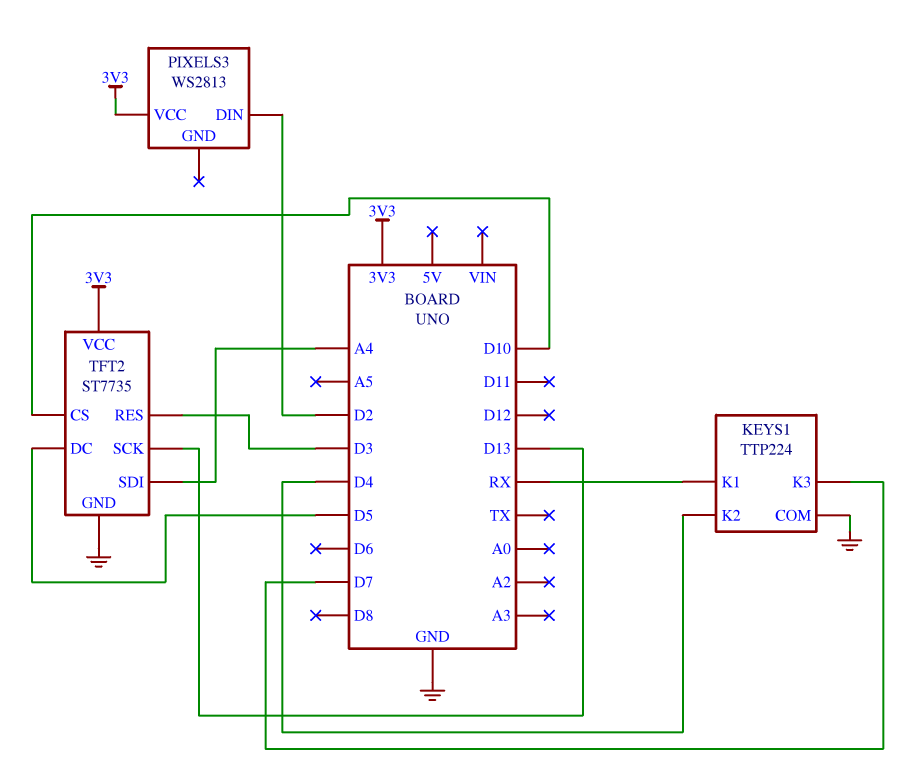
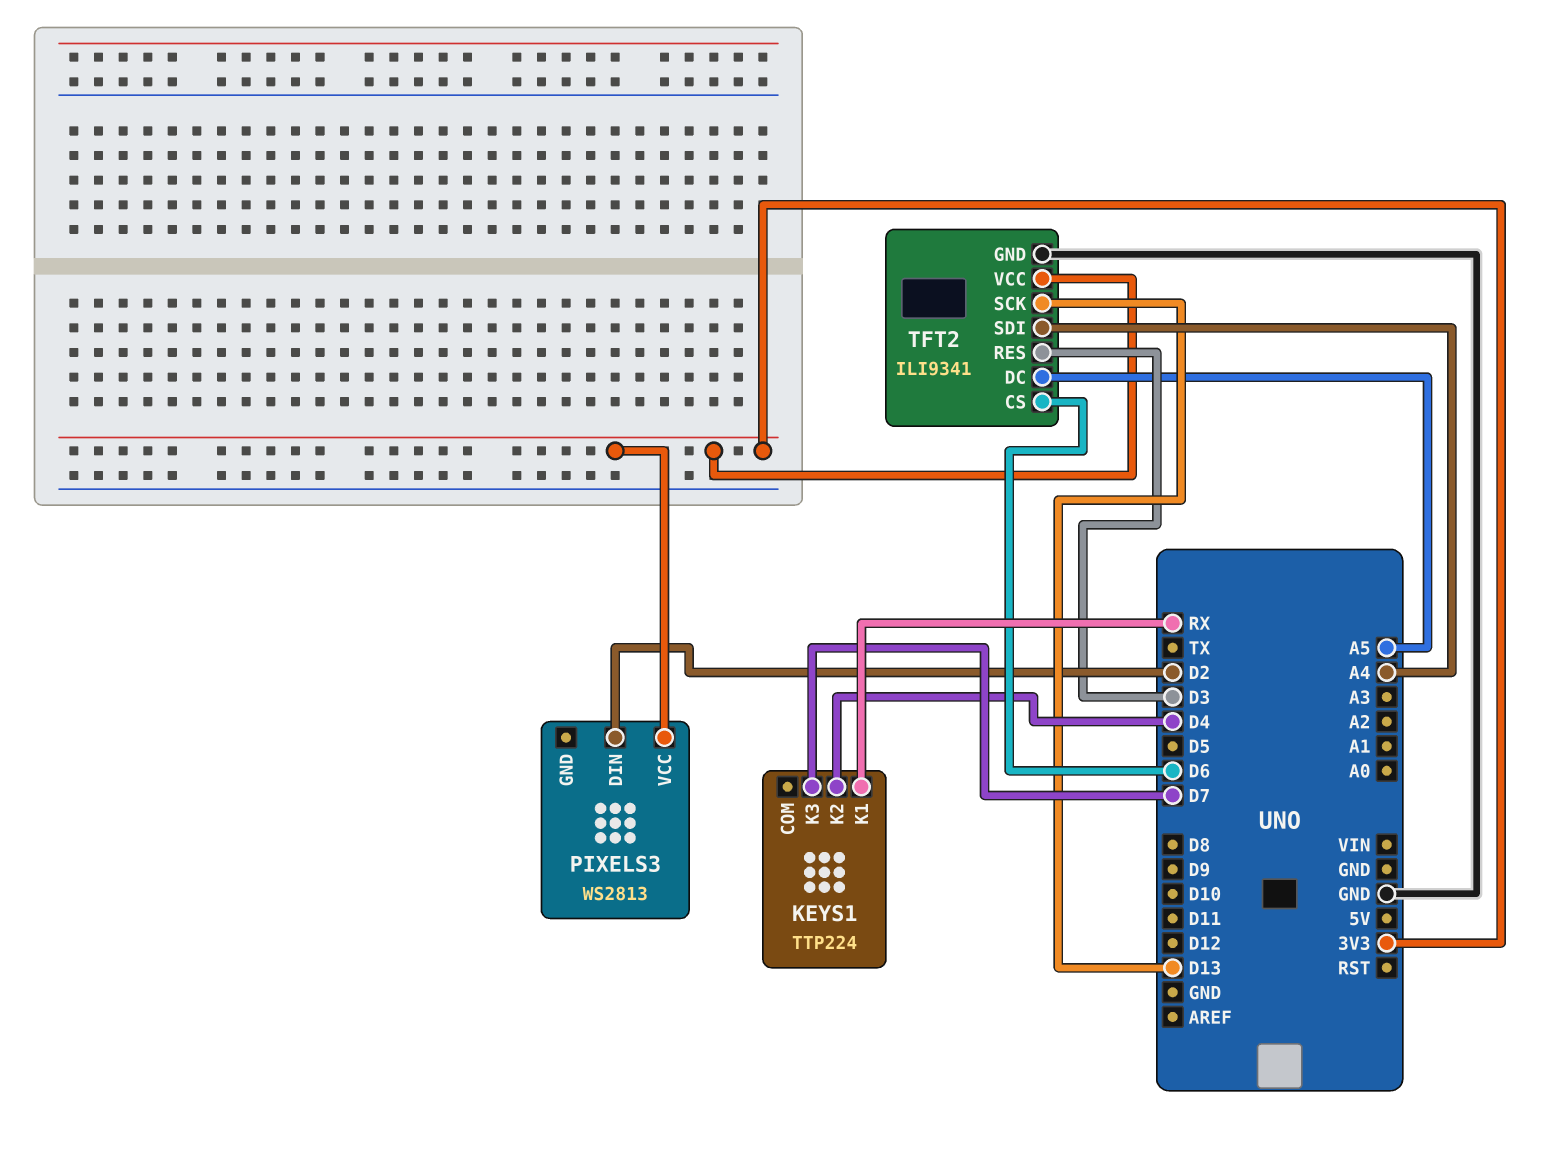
KEYS1 pin COM: GND -> none
TFT2: ST7735 -> ILI9341
TFT2 pin CS: D10 -> D6
TFT2 pin DC: D5 -> A5

